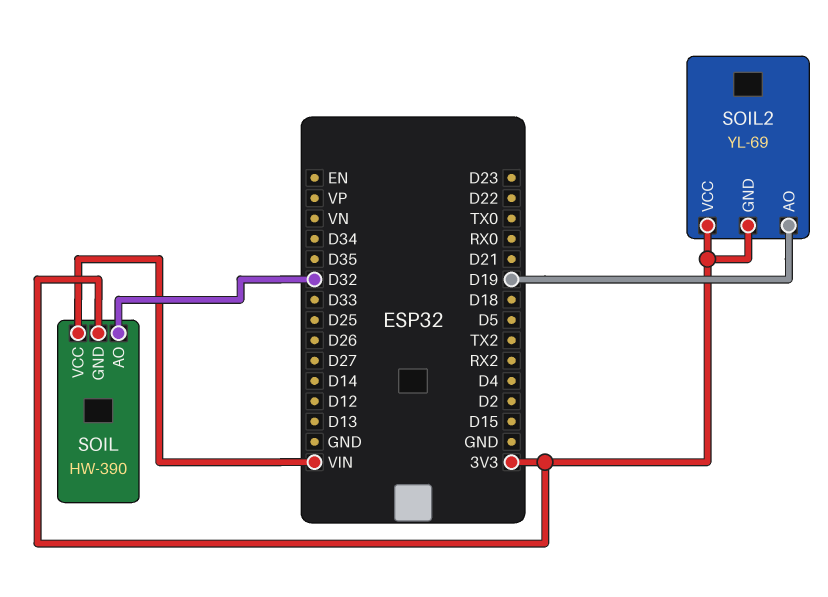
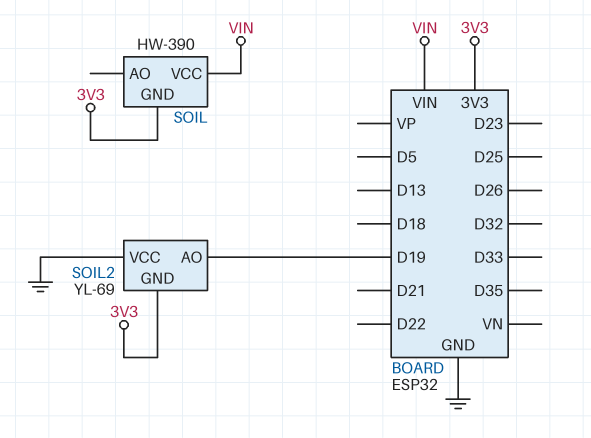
SOIL pin AO: D32 -> none
SOIL2 pin VCC: 3V3 -> GND

